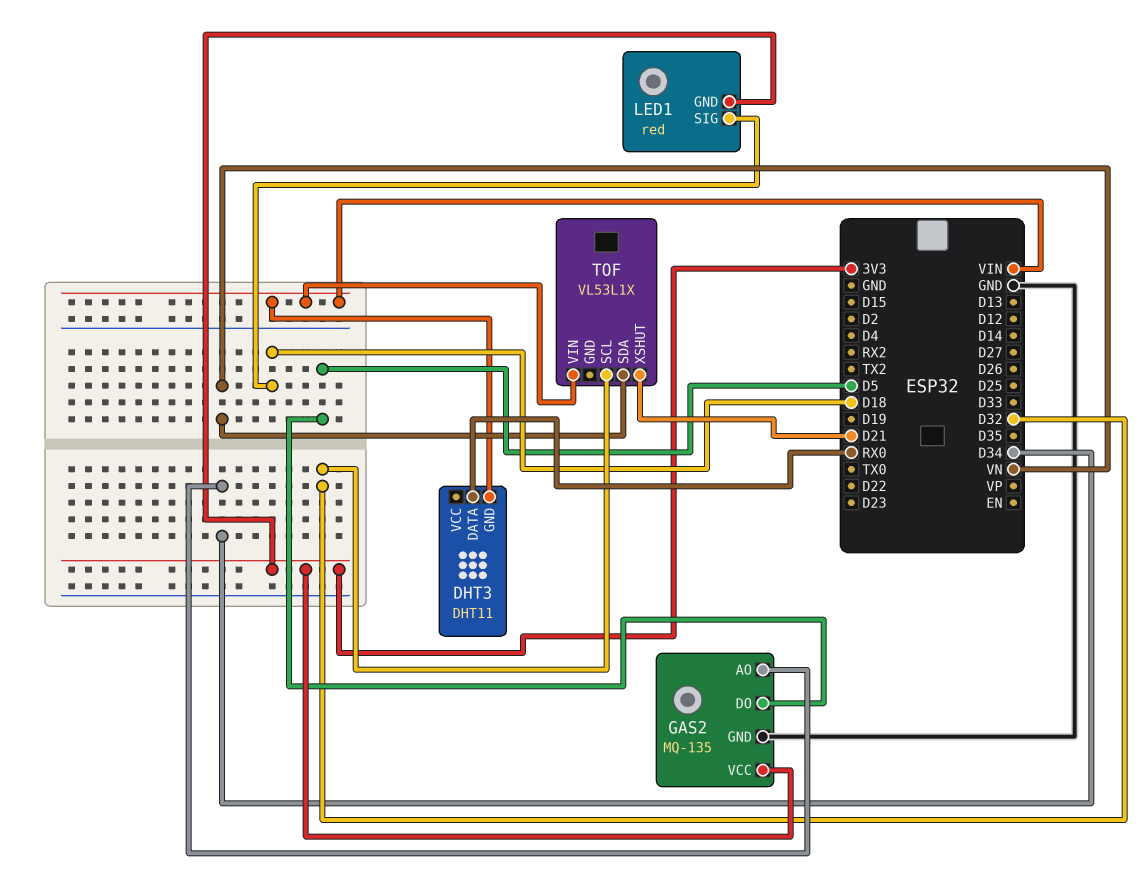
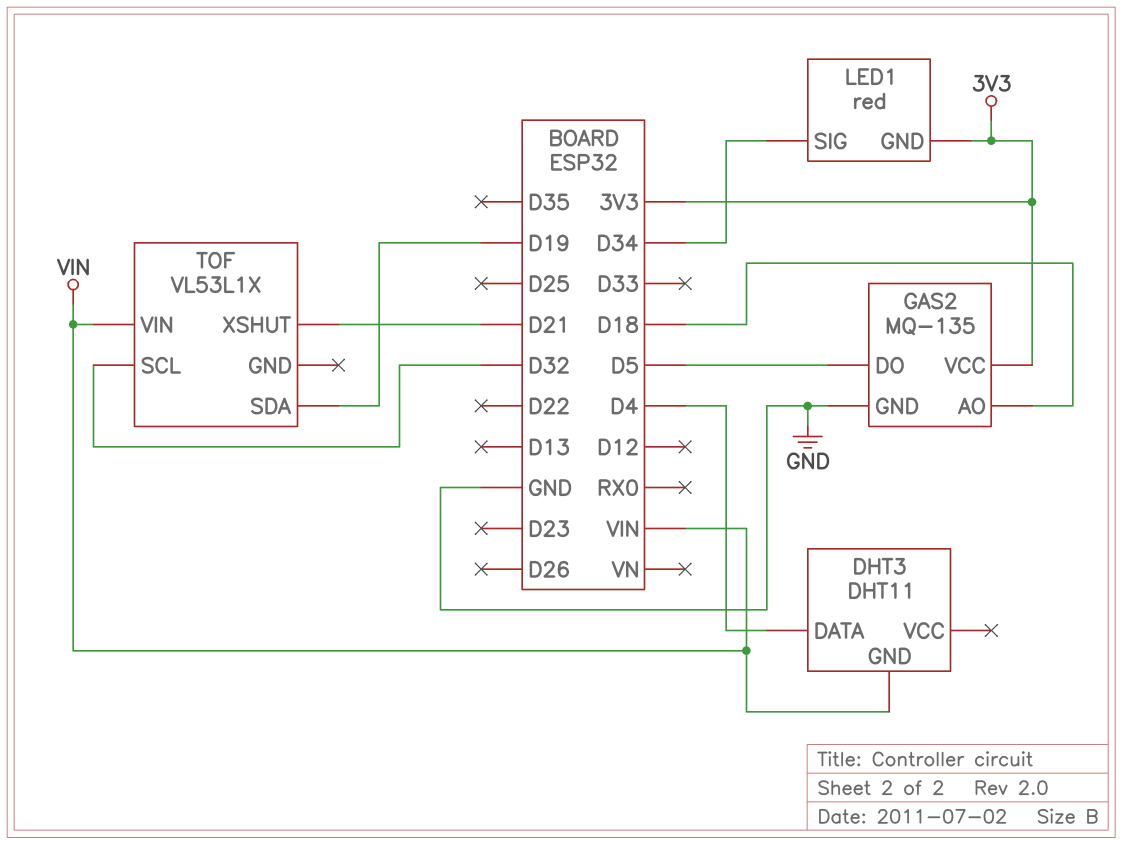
DHT3 pin DATA: RX0 -> D4
GAS2 pin AO: D34 -> D18
LED1 pin SIG: D18 -> D34
TOF pin SDA: VN -> D19

